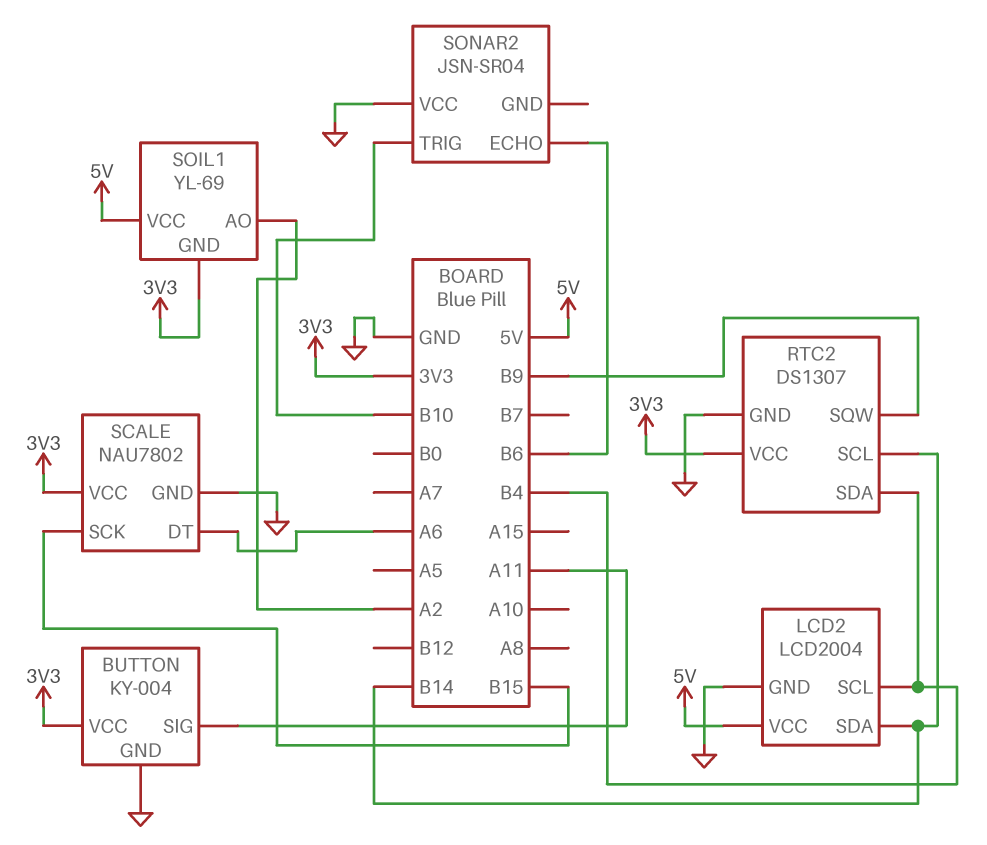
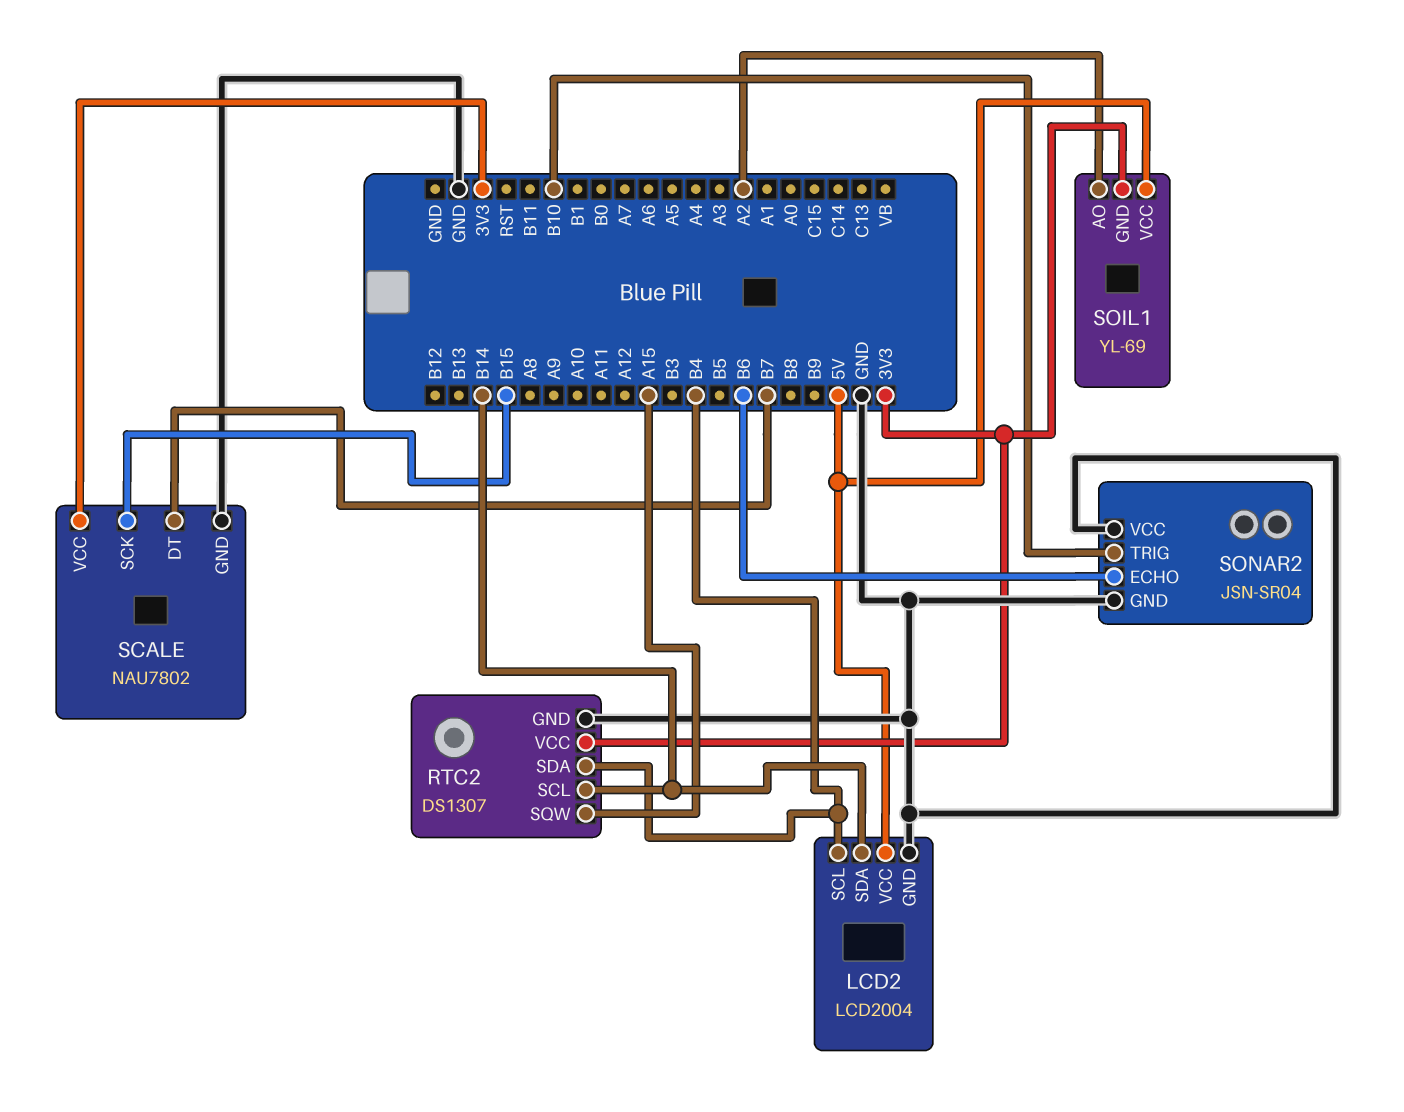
BUTTON: KY-004 -> none
BUTTON pin GND: GND -> none
BUTTON pin SIG: A11 -> none
BUTTON pin VCC: 3V3 -> none
RTC2 pin SQW: B9 -> A15
SCALE pin DT: A6 -> B7
SONAR2 pin GND: none -> GND

